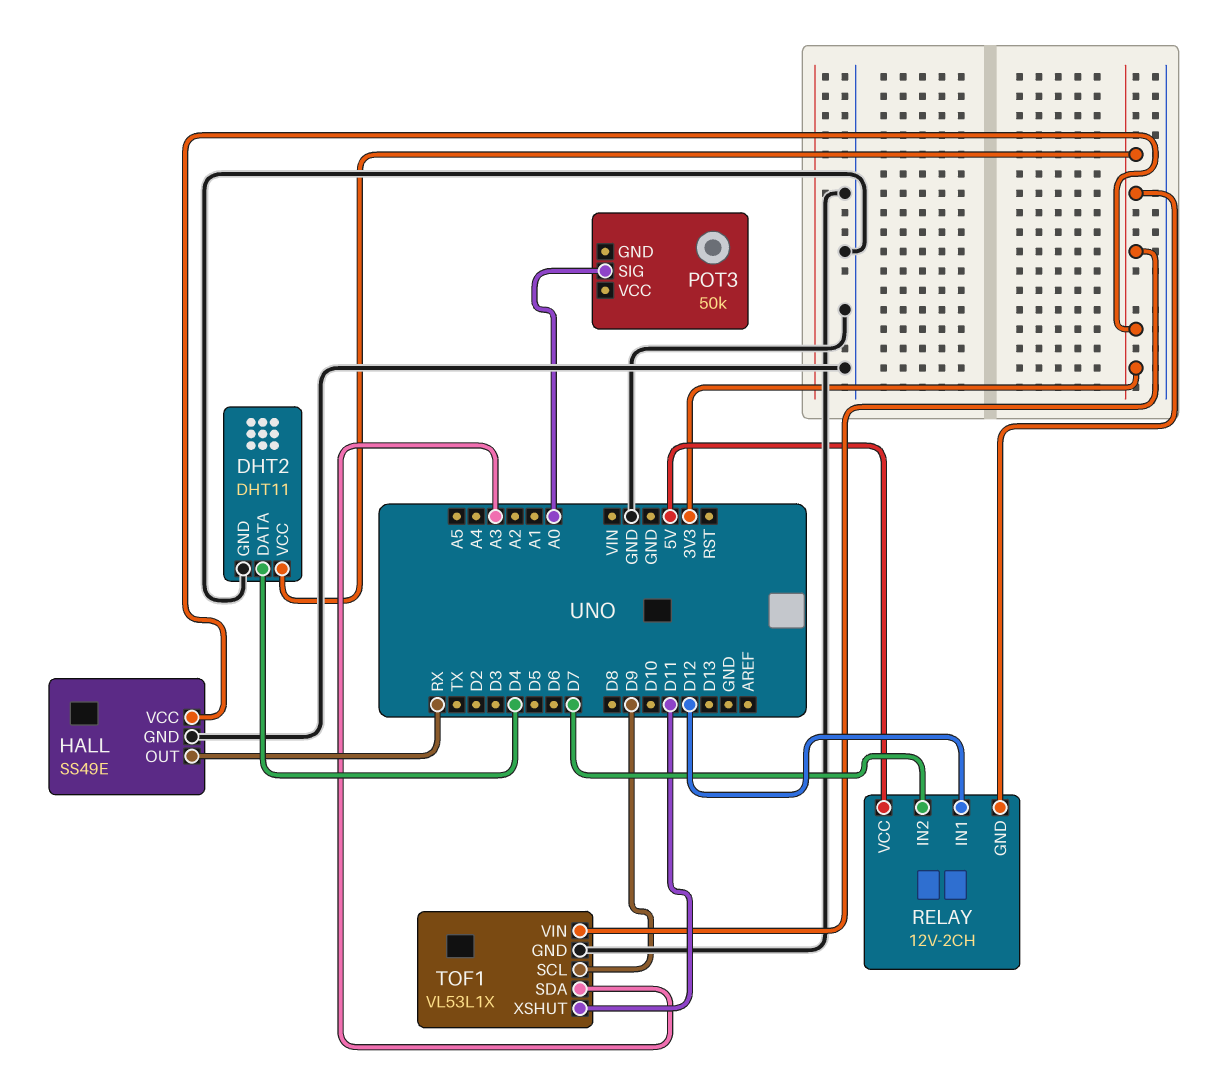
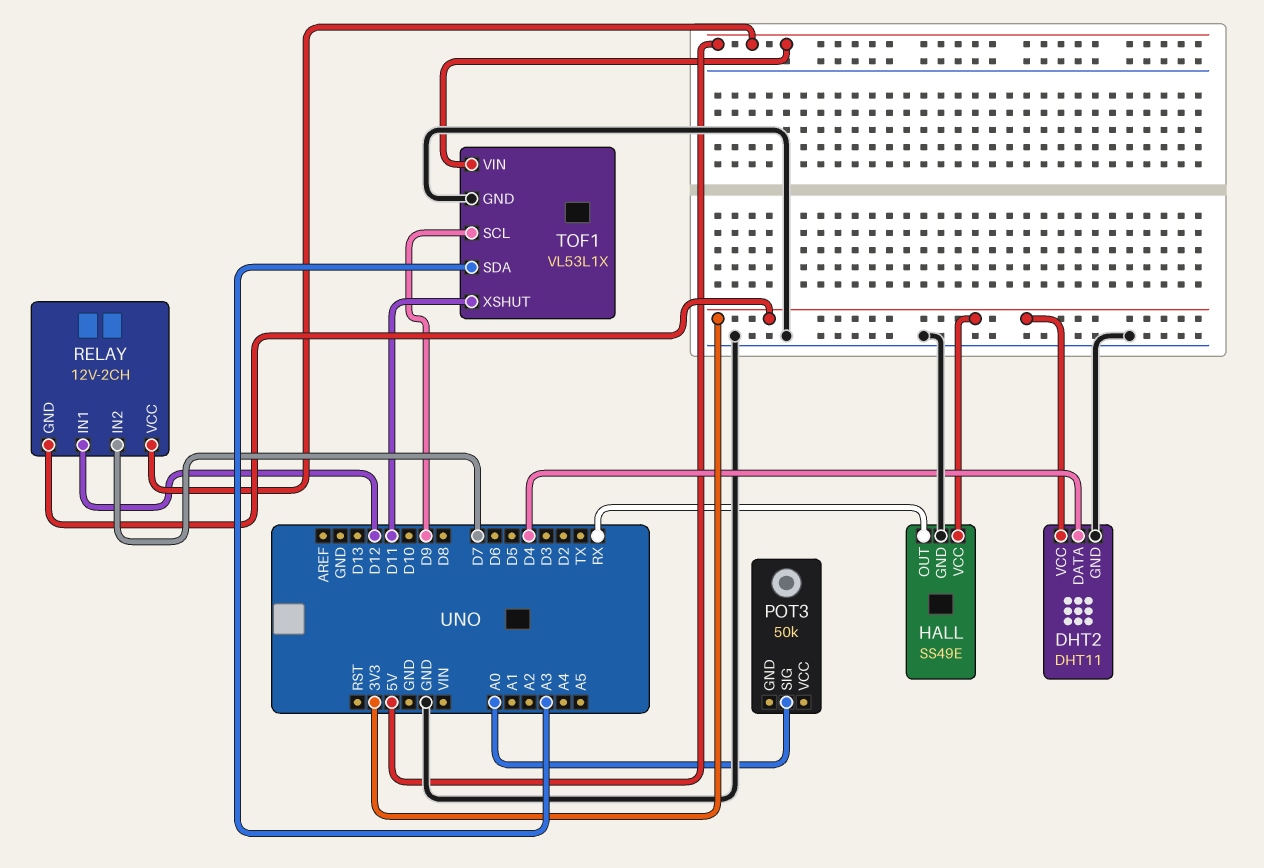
TOF1 pin VIN: 3V3 -> 5V

